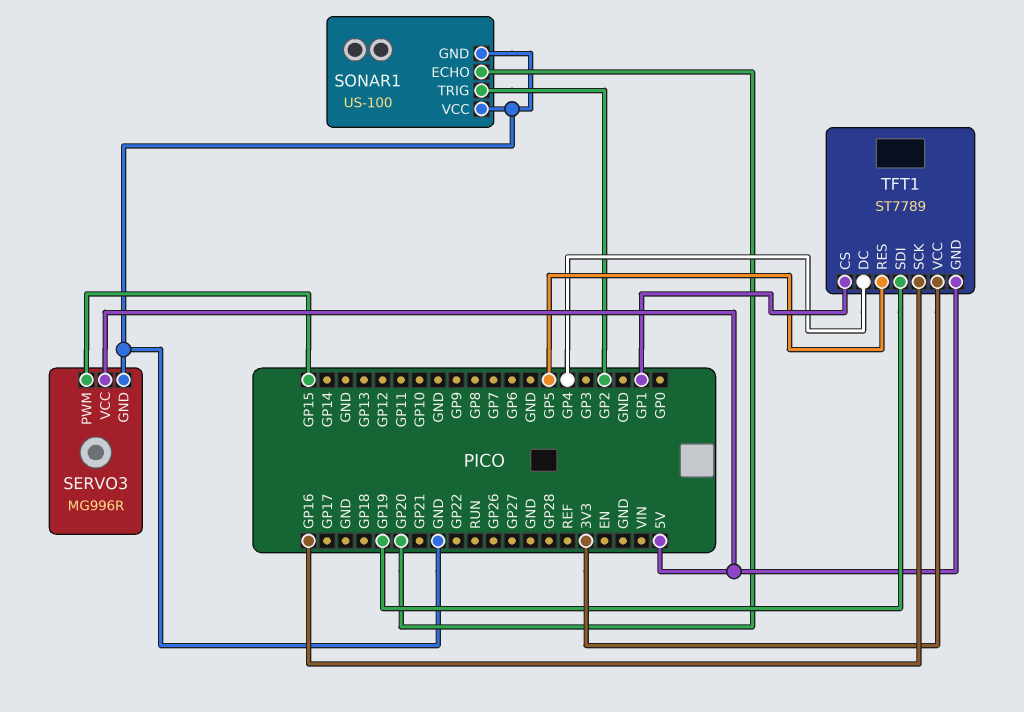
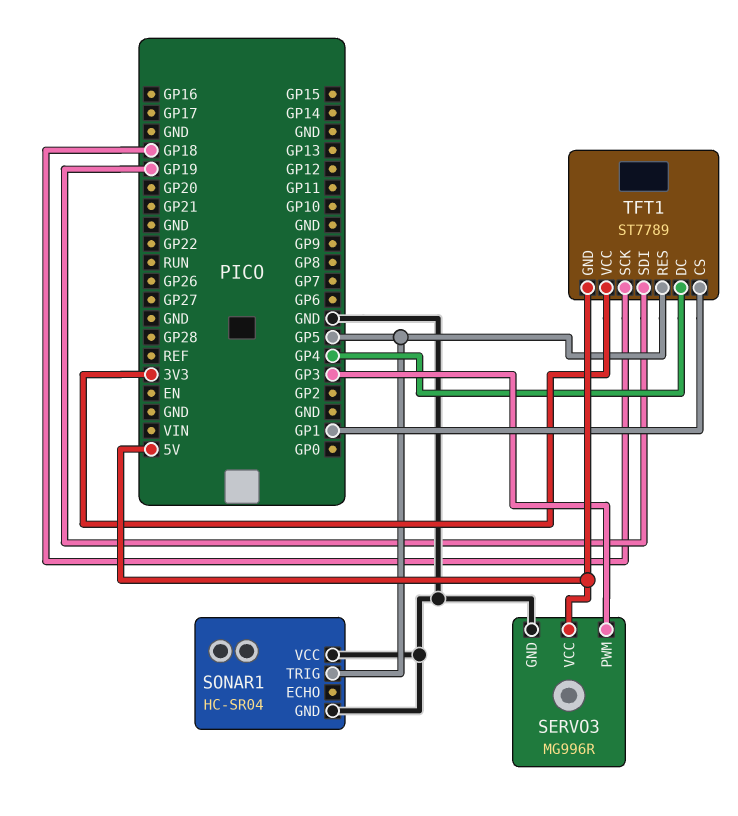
SERVO3 pin PWM: GP15 -> GP3
SONAR1: US-100 -> HC-SR04
SONAR1 pin ECHO: GP20 -> none
SONAR1 pin TRIG: GP2 -> GP5
TFT1 pin SCK: GP16 -> GP18

